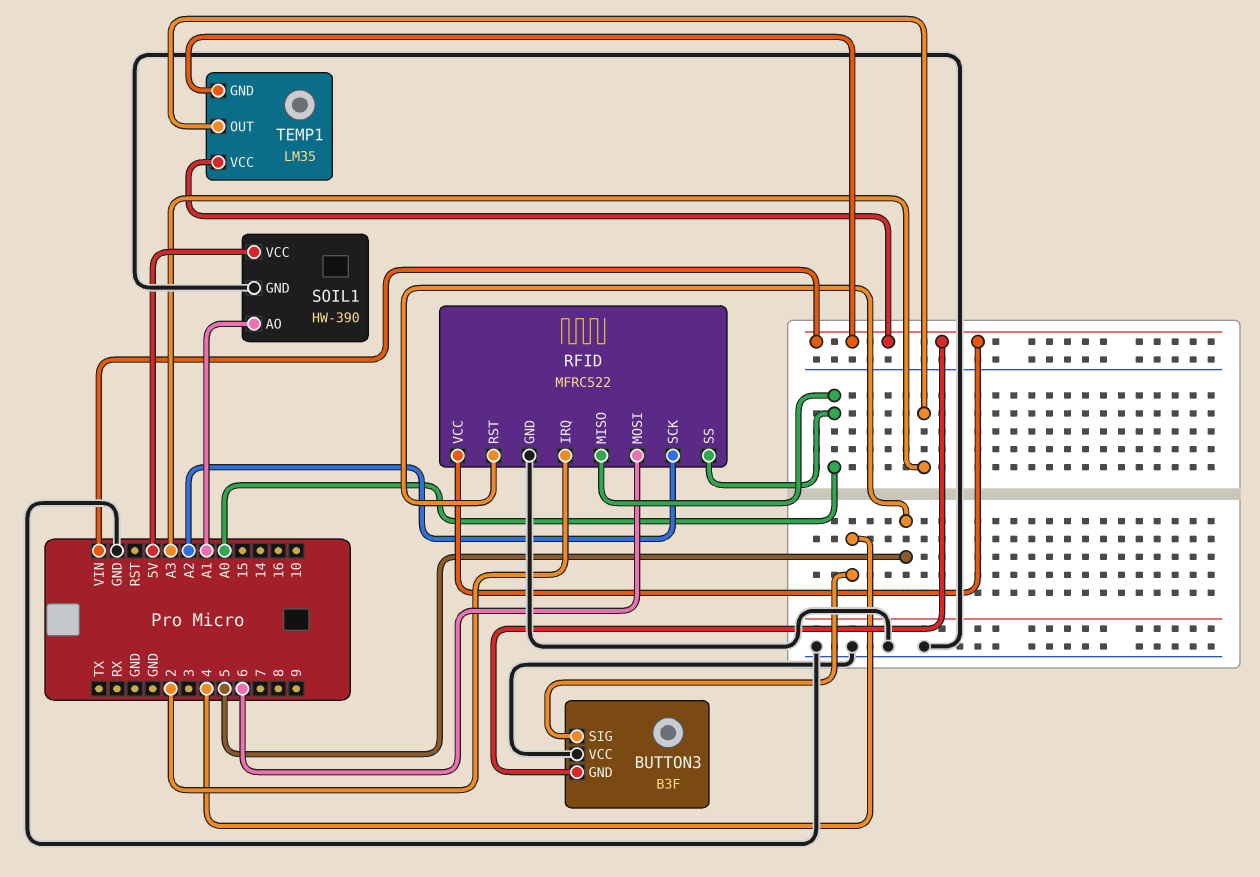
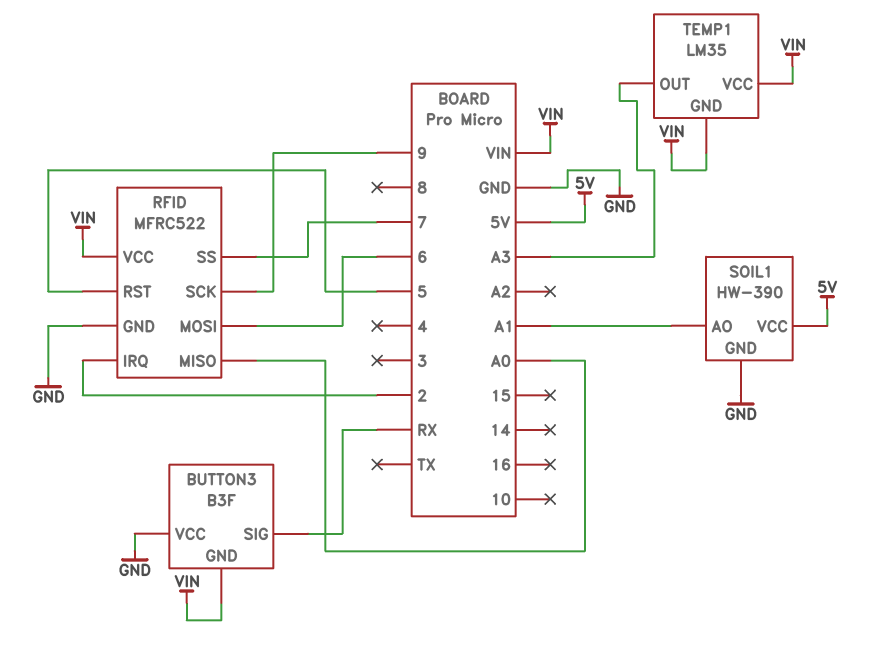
BUTTON3 pin SIG: 4 -> RX
RFID pin SCK: A2 -> 9
RFID pin SS: A0 -> 7

